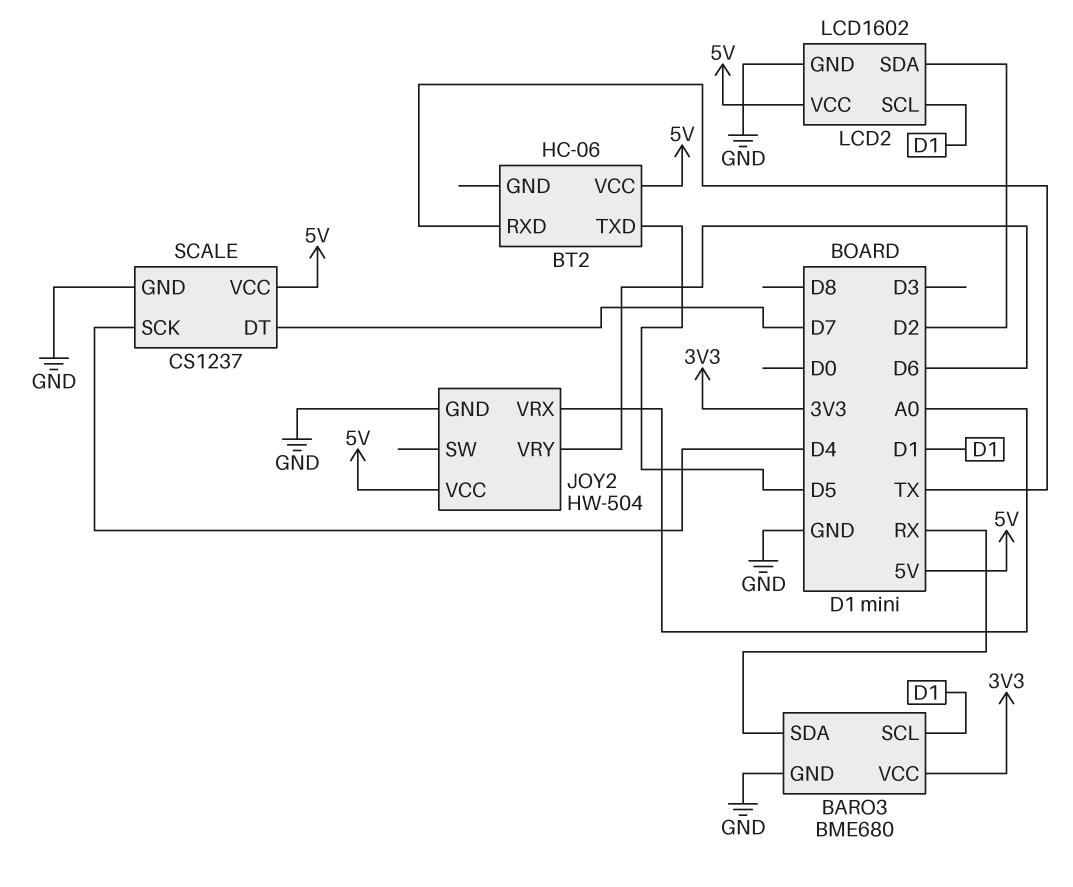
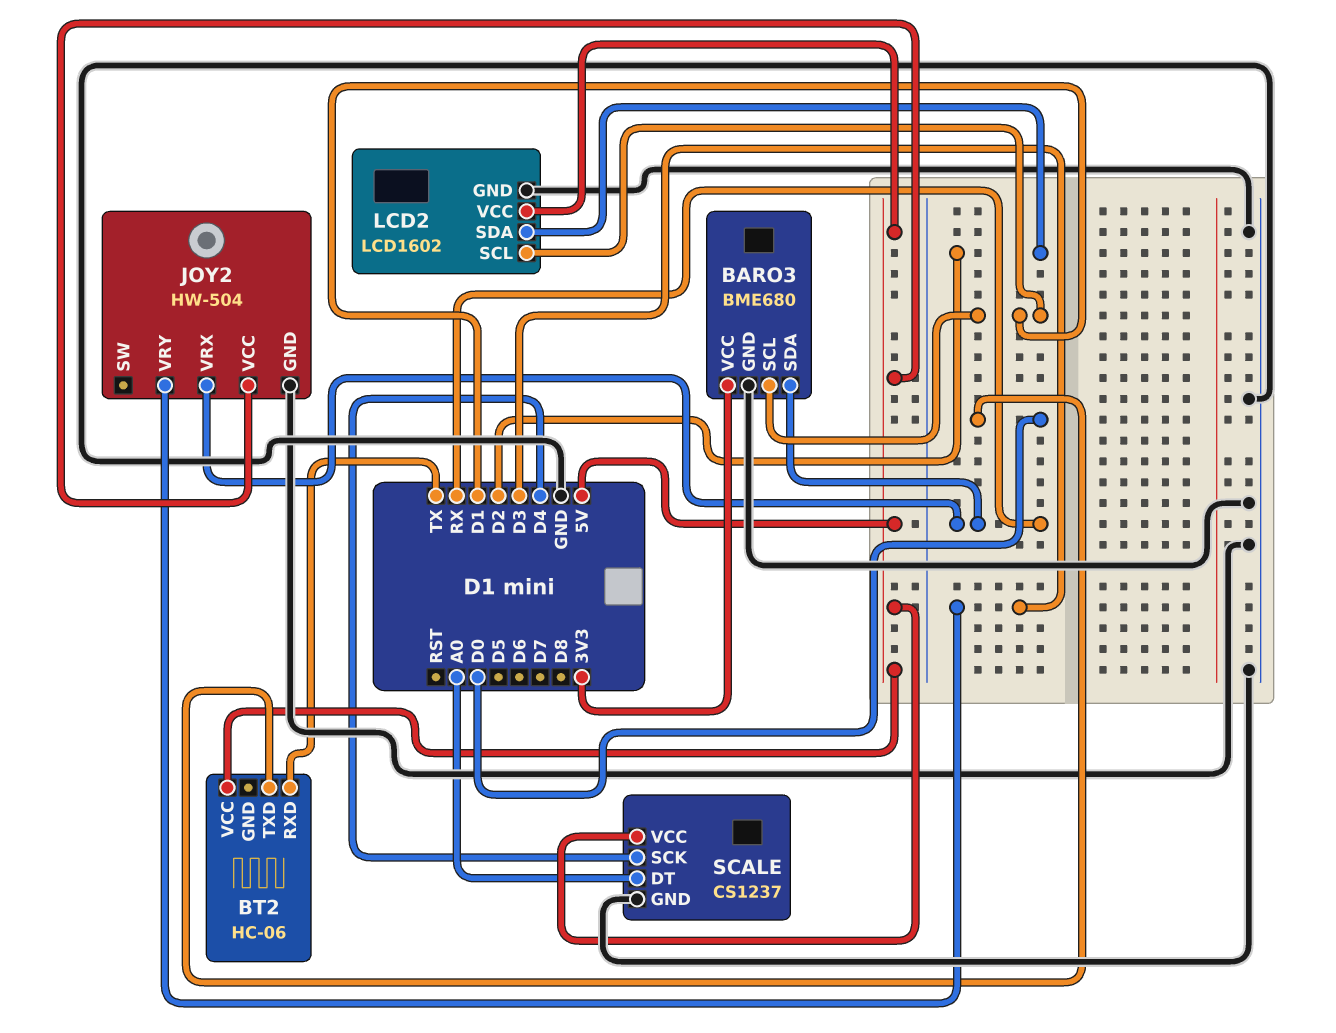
BT2 pin TXD: D5 -> D0
JOY2 pin VRX: A0 -> RX
JOY2 pin VRY: D6 -> D3
SCALE pin DT: D7 -> A0

